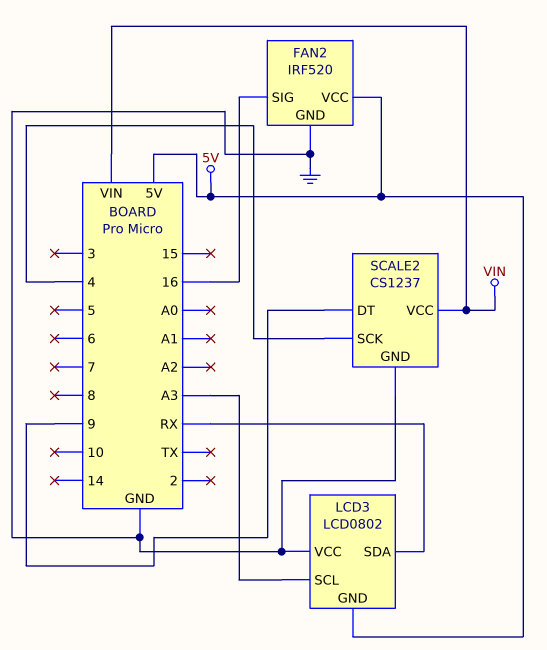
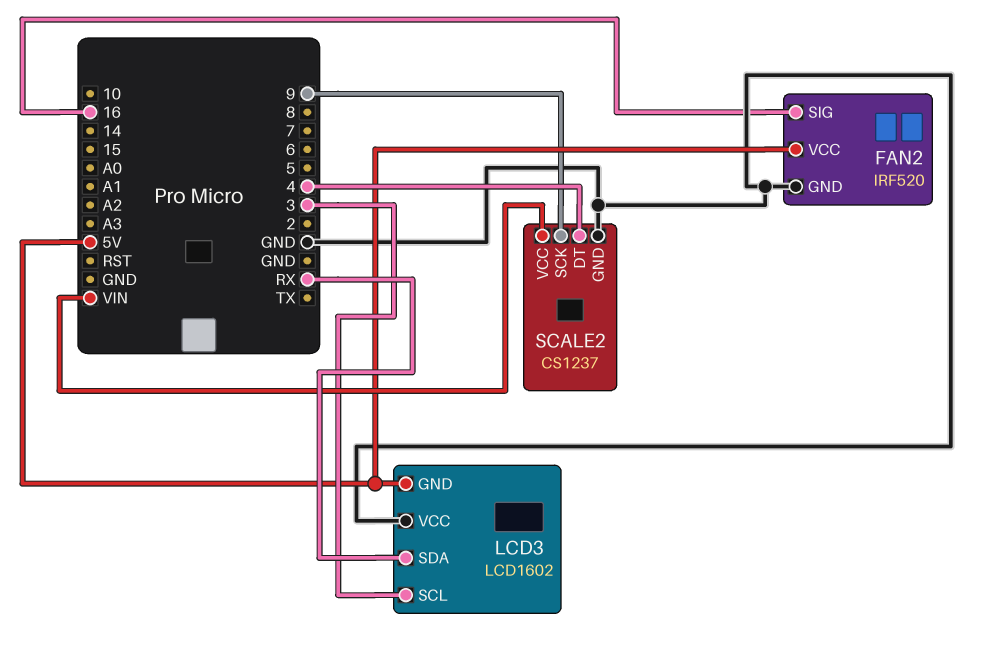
LCD3: LCD0802 -> LCD1602
LCD3 pin SCL: A3 -> 3
SCALE2 pin DT: 9 -> 4
SCALE2 pin SCK: 4 -> 9

